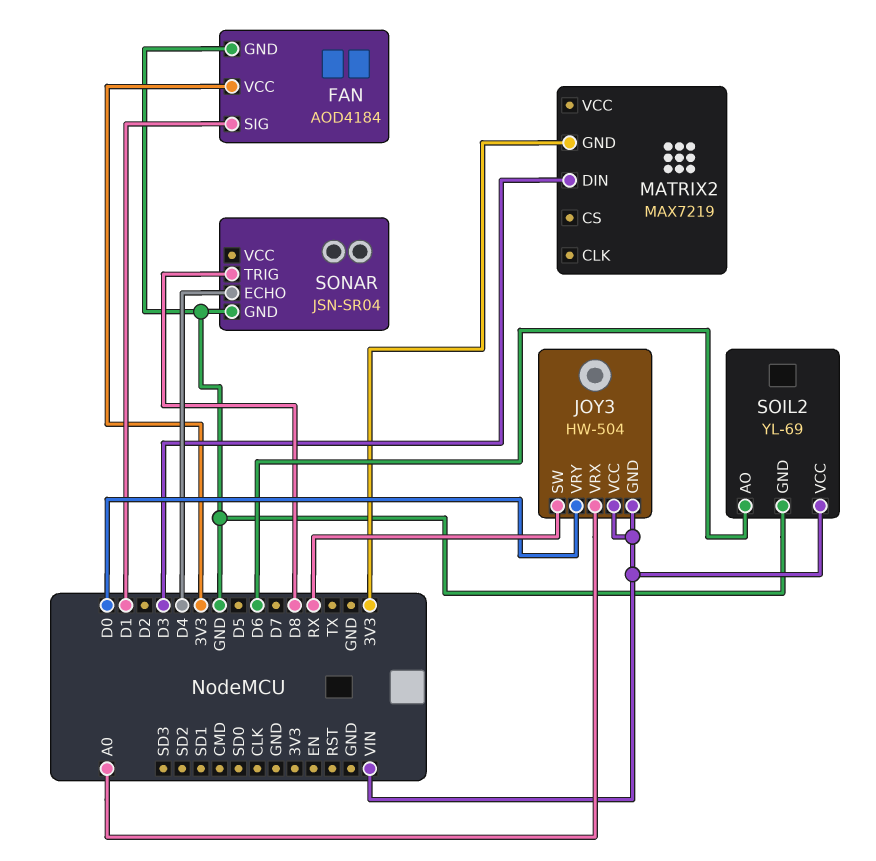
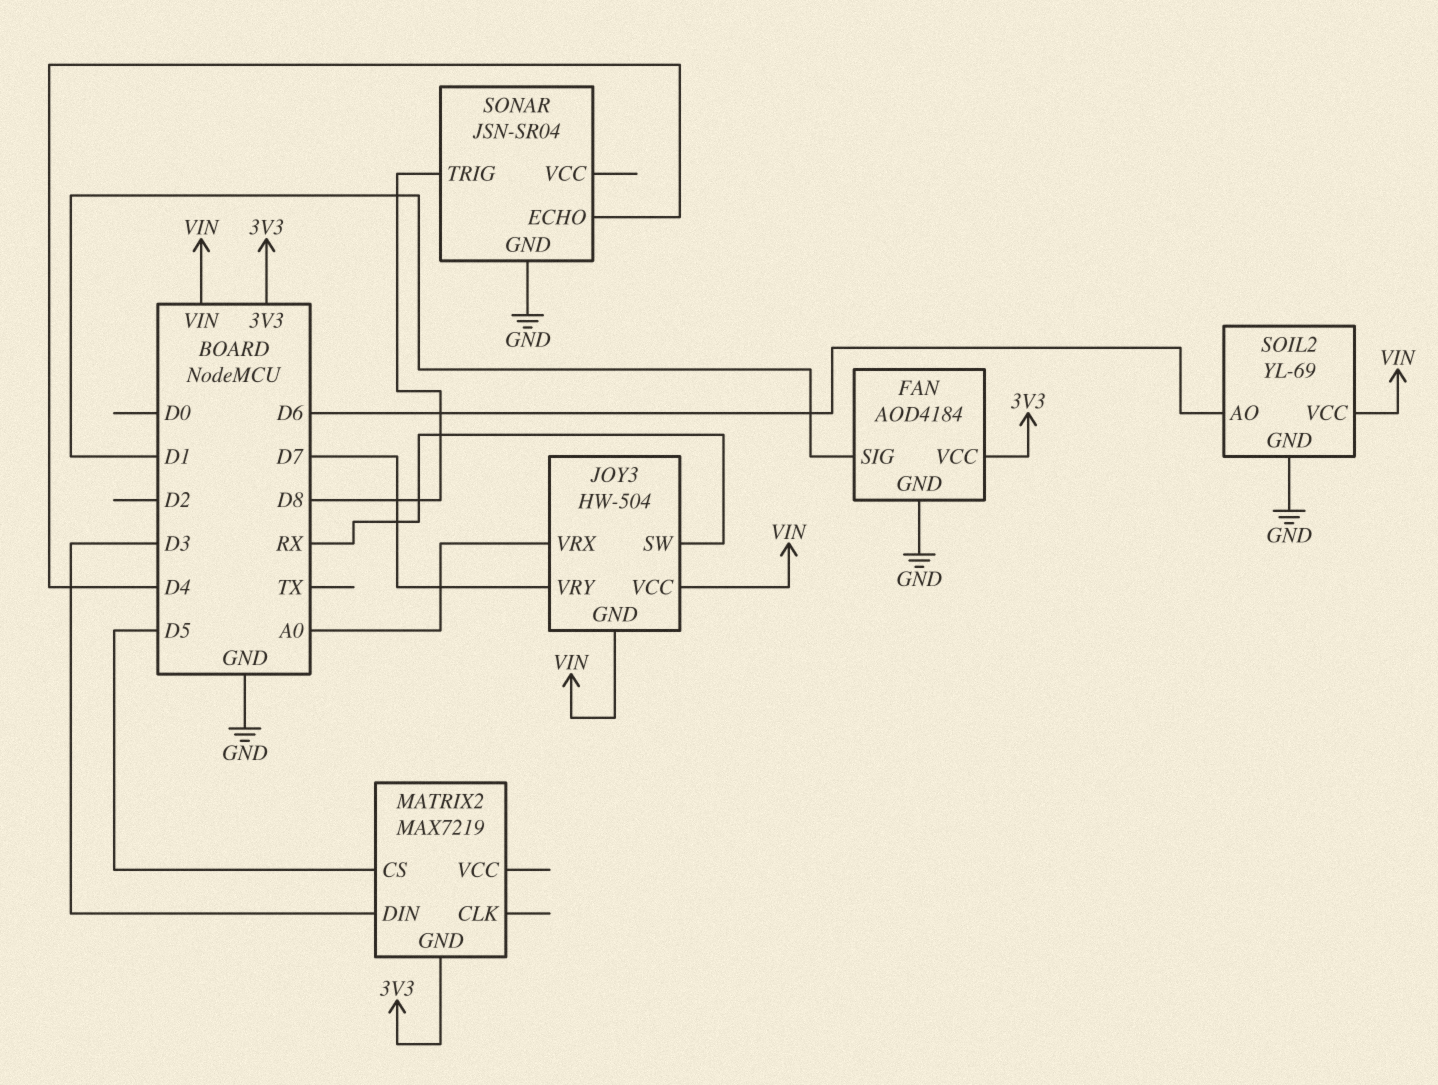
JOY3 pin VRY: D0 -> D7
MATRIX2 pin CS: none -> D5

